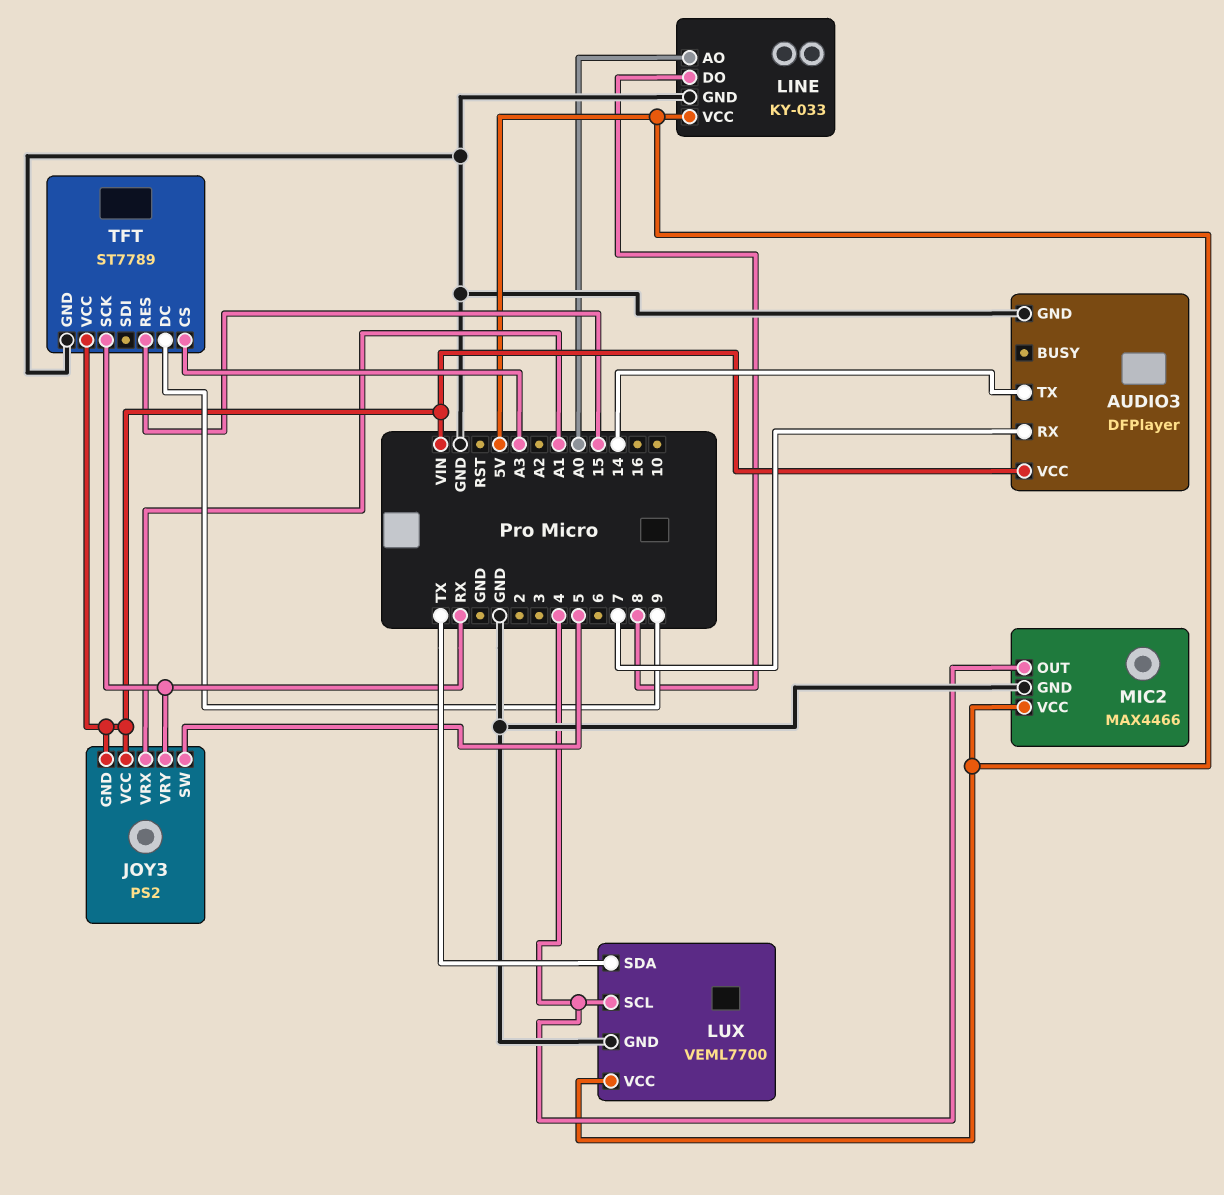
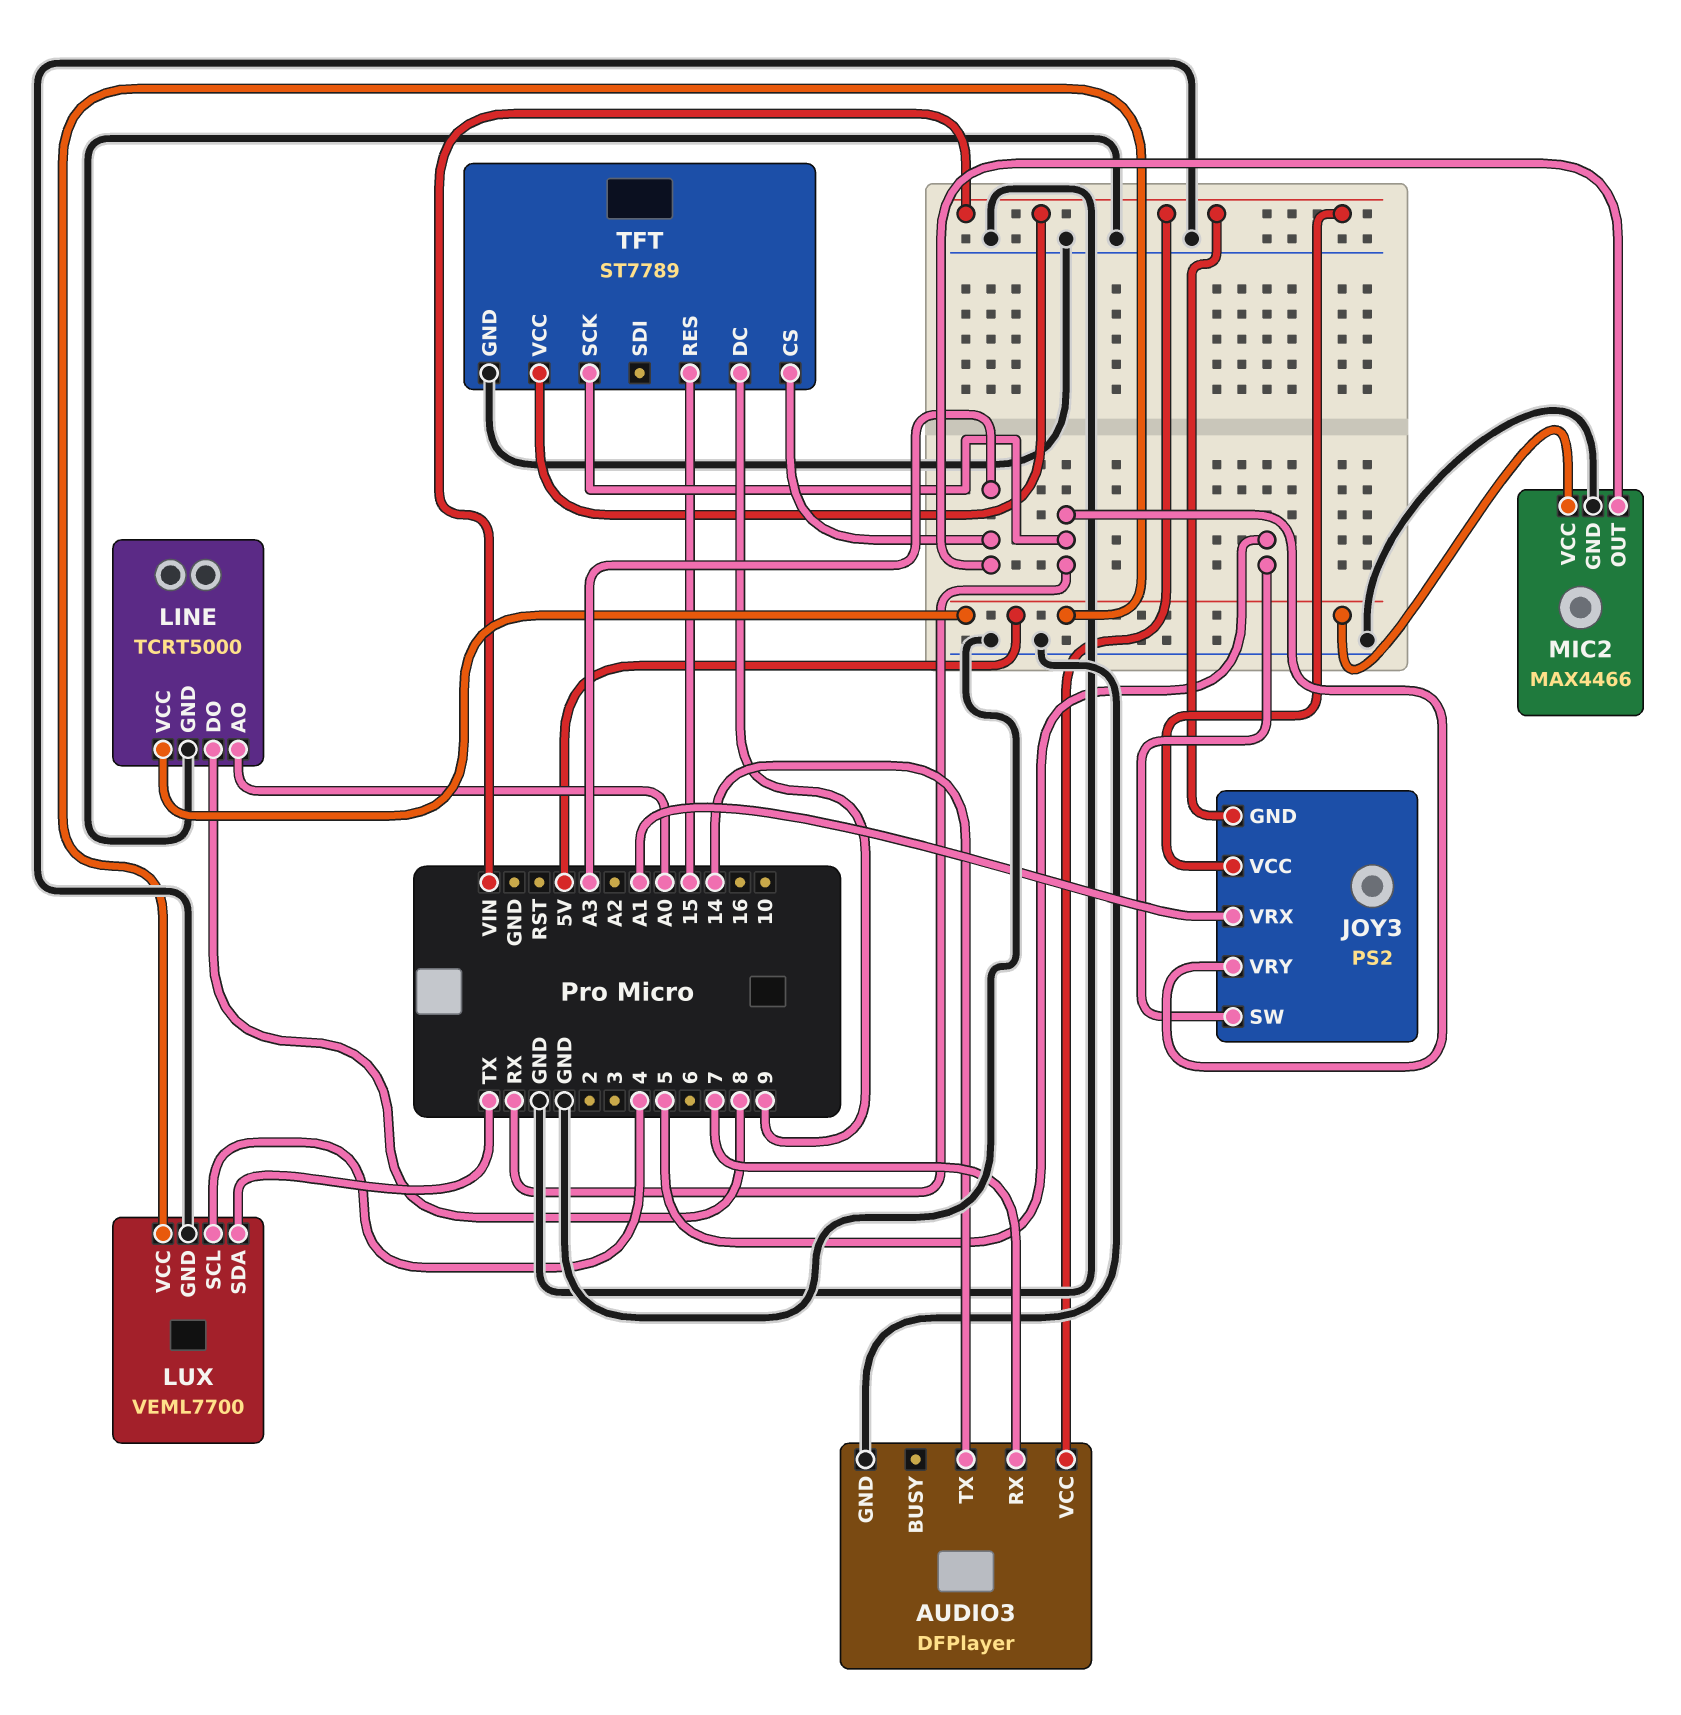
LINE: KY-033 -> TCRT5000
MIC2 pin OUT: 4 -> A3

